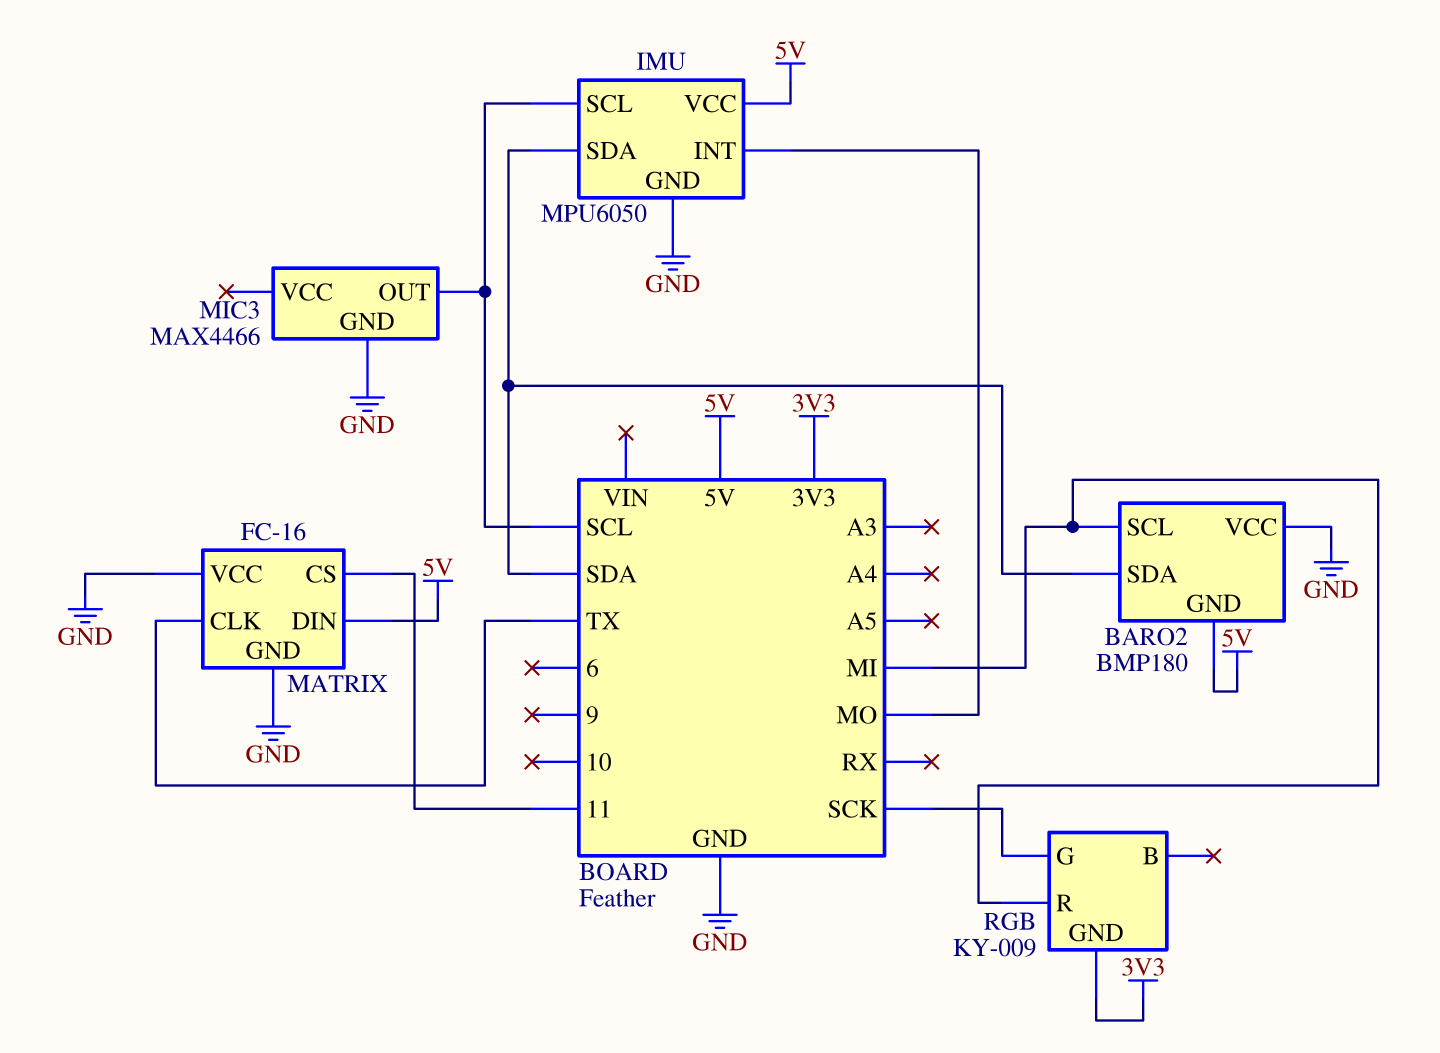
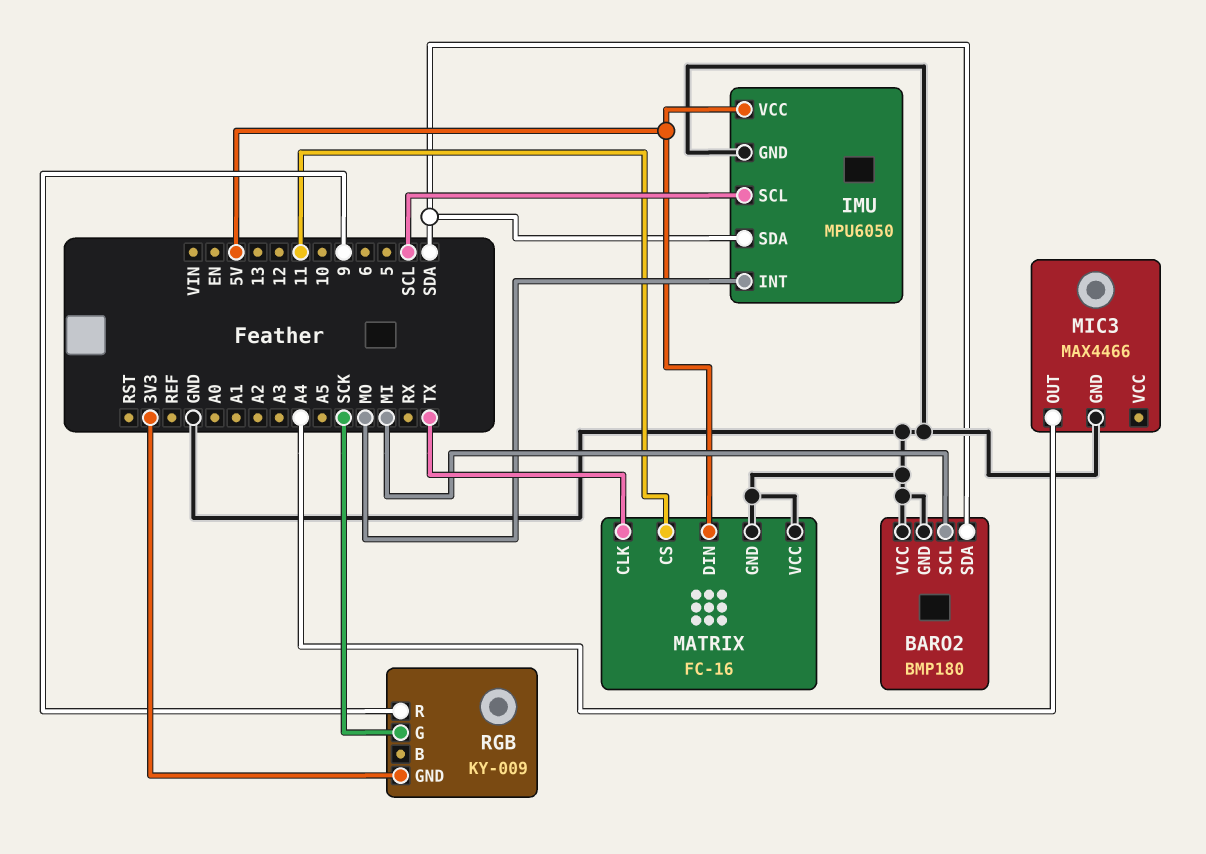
BARO2 pin GND: 5V -> GND
MIC3 pin OUT: SCL -> A4
RGB pin R: MI -> 9

